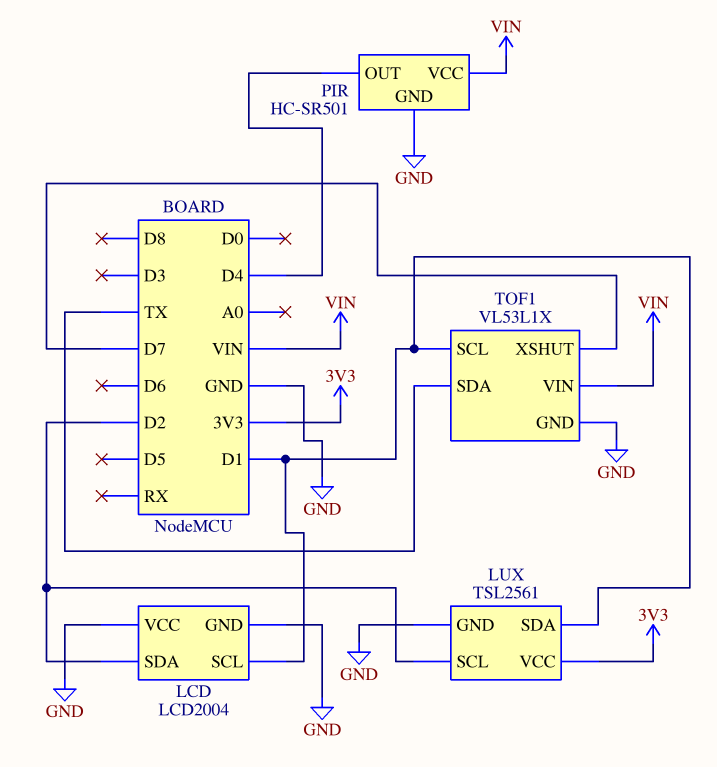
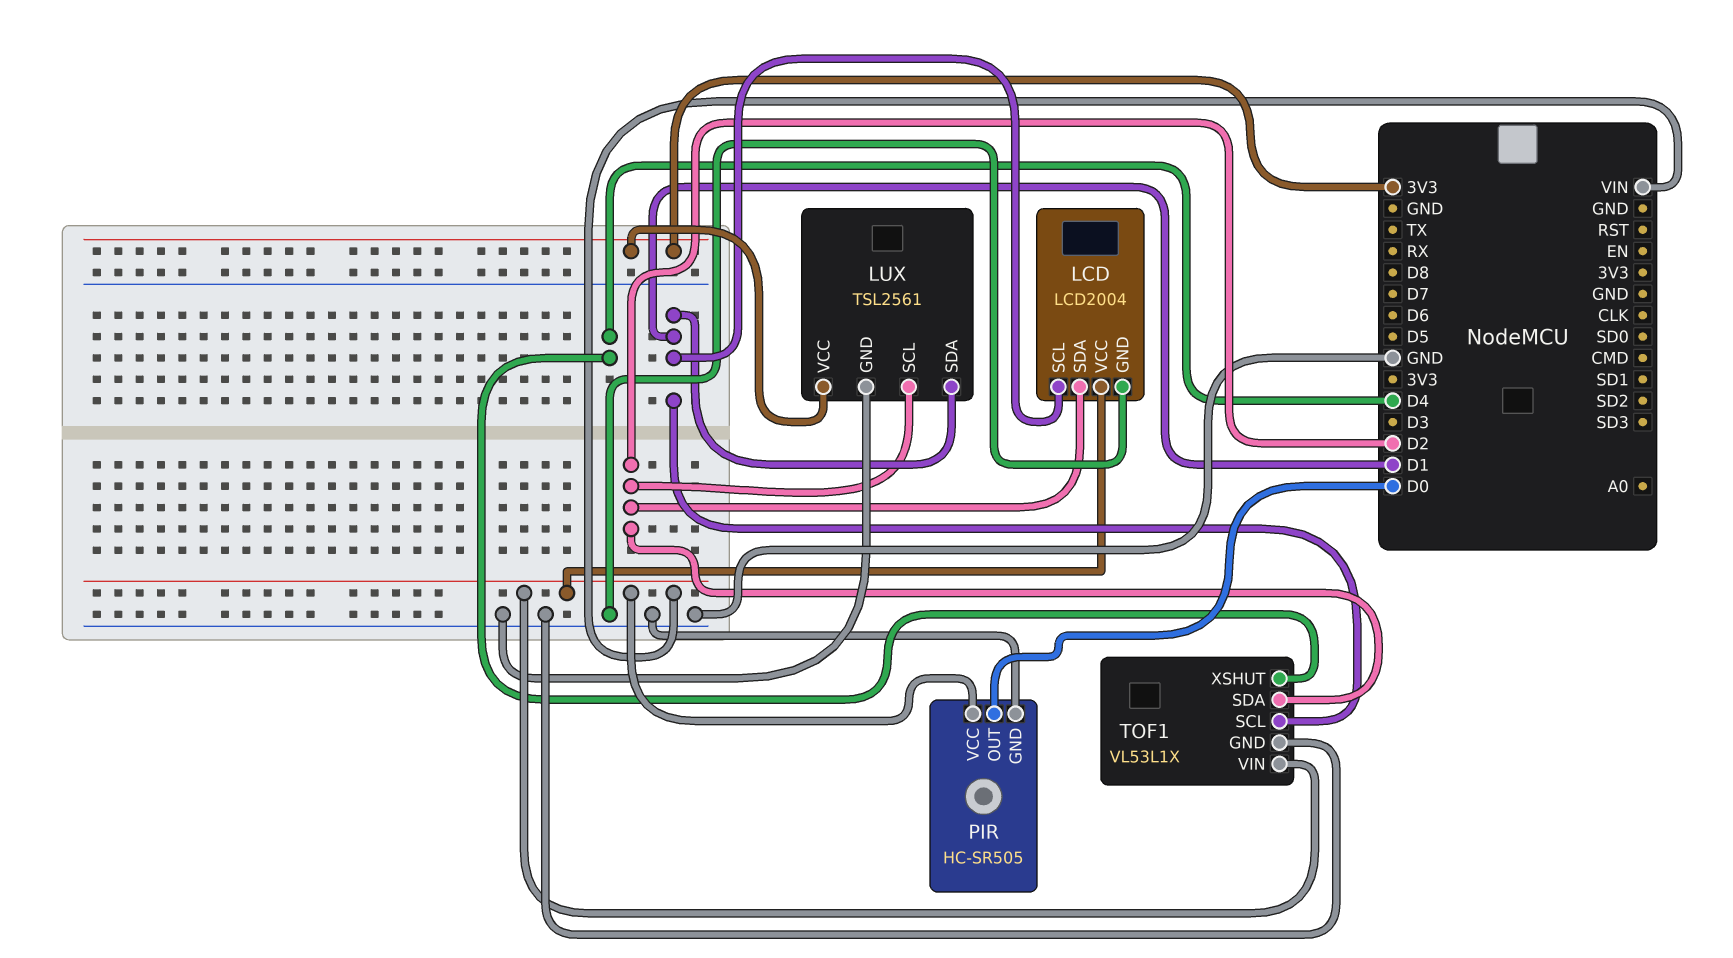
LCD pin VCC: GND -> VIN
PIR: HC-SR501 -> HC-SR505
PIR pin OUT: D4 -> D0
TOF1 pin SDA: TX -> D2
TOF1 pin XSHUT: D7 -> D4

